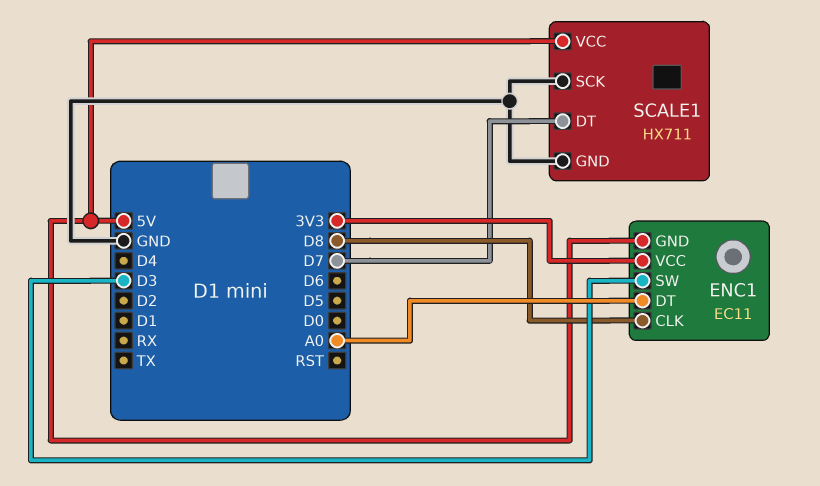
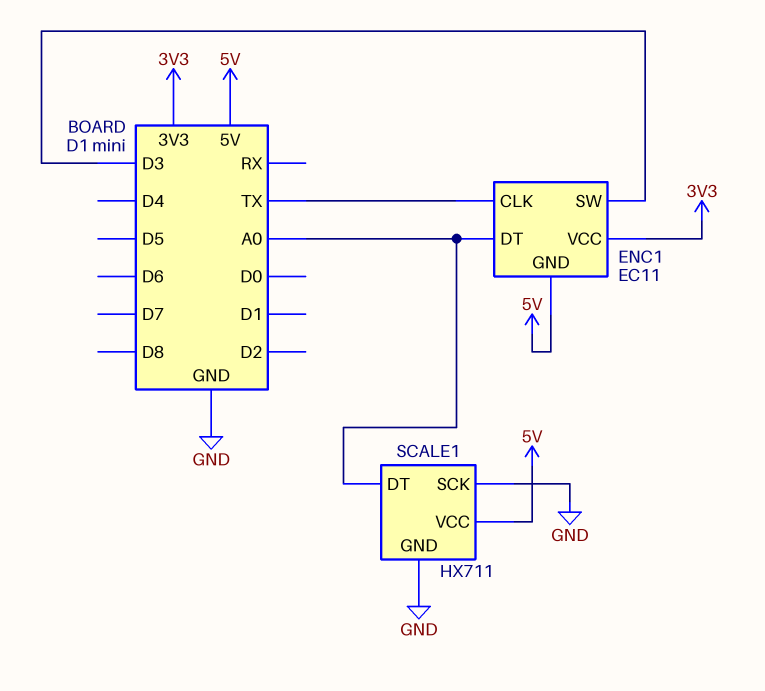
ENC1 pin CLK: D8 -> TX
SCALE1 pin DT: D7 -> A0

